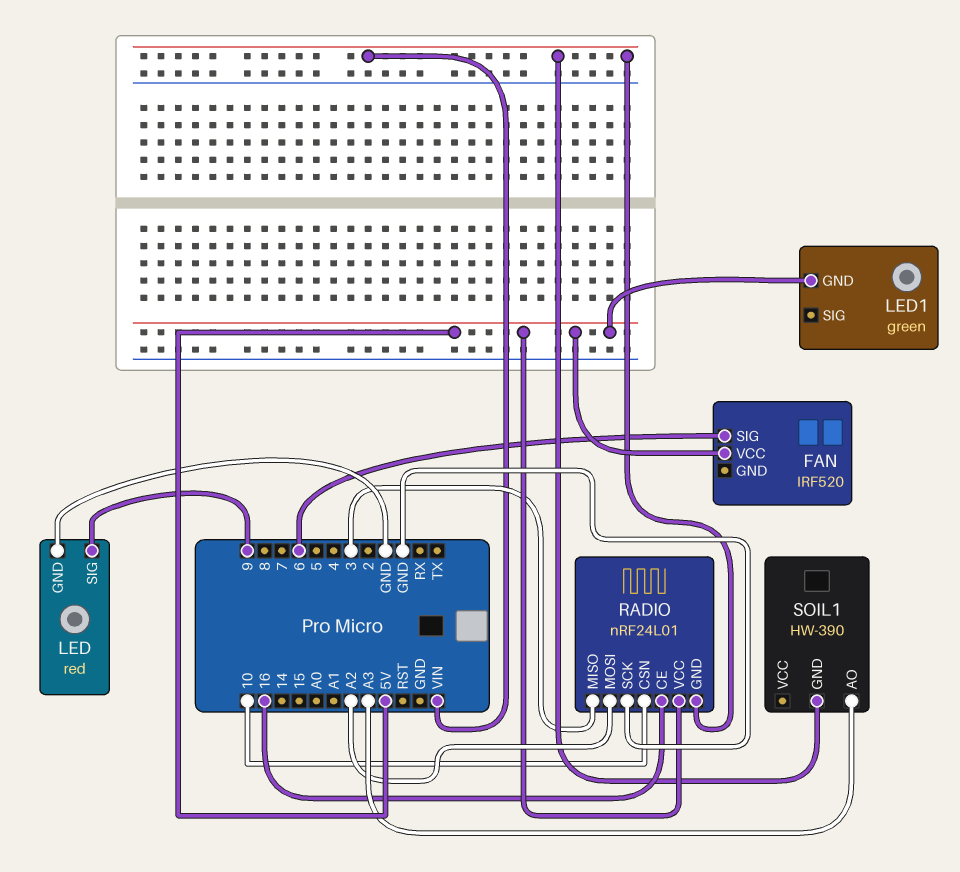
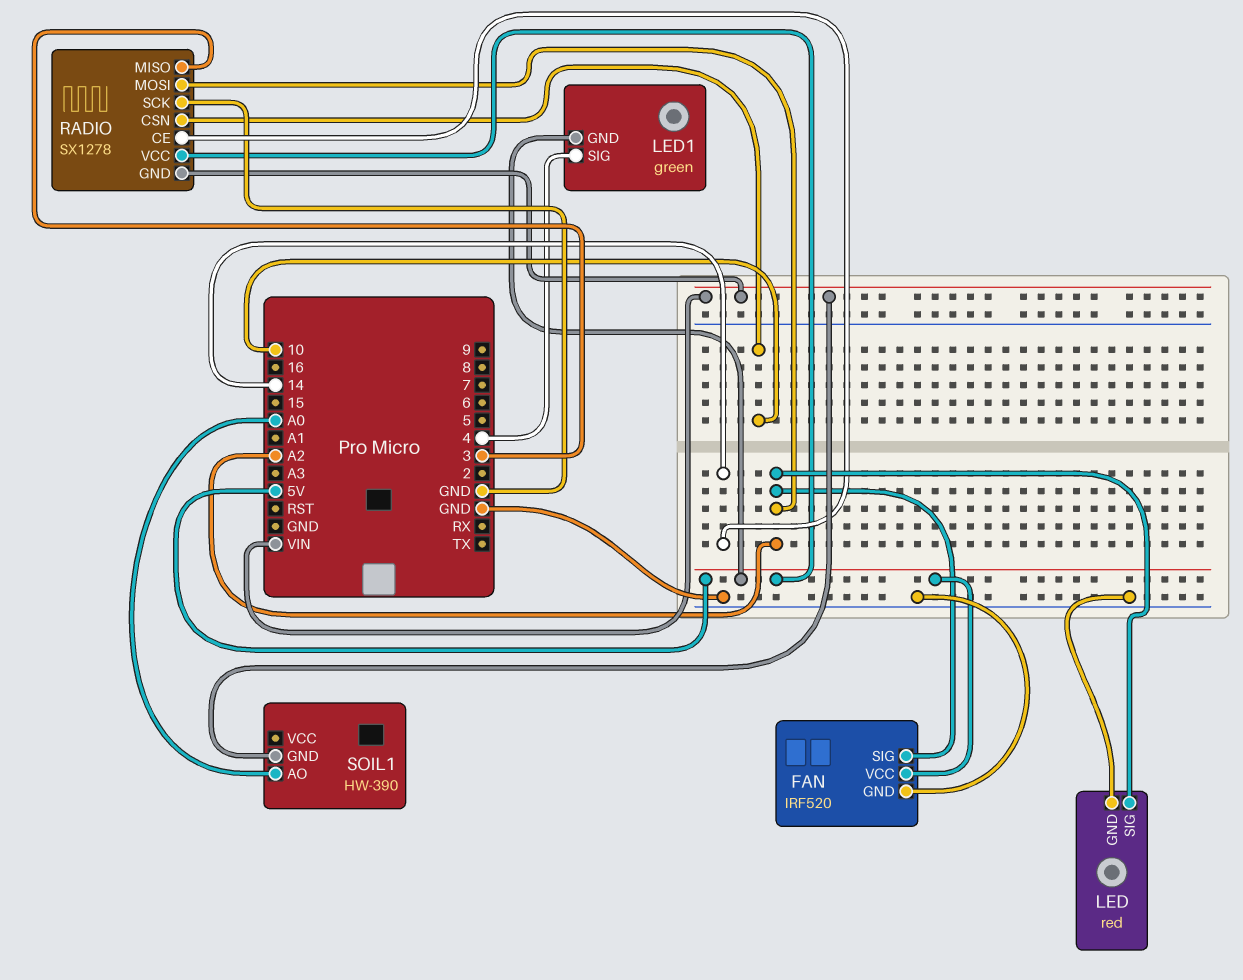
FAN pin GND: none -> GND
FAN pin SIG: 6 -> A2
LED pin SIG: 9 -> A2
LED1 pin SIG: none -> 4
RADIO: nRF24L01 -> SX1278
RADIO pin CE: 16 -> 14
SOIL1 pin AO: A3 -> A0

